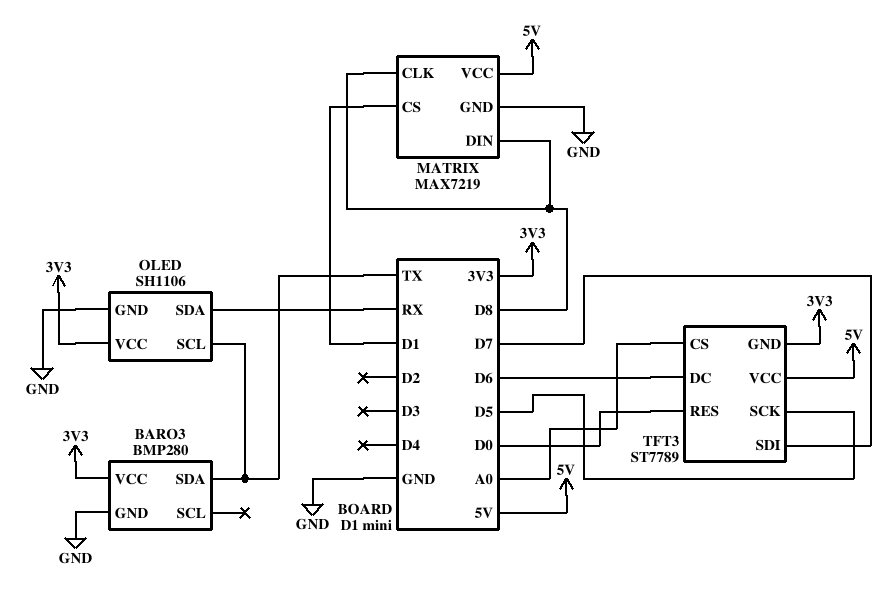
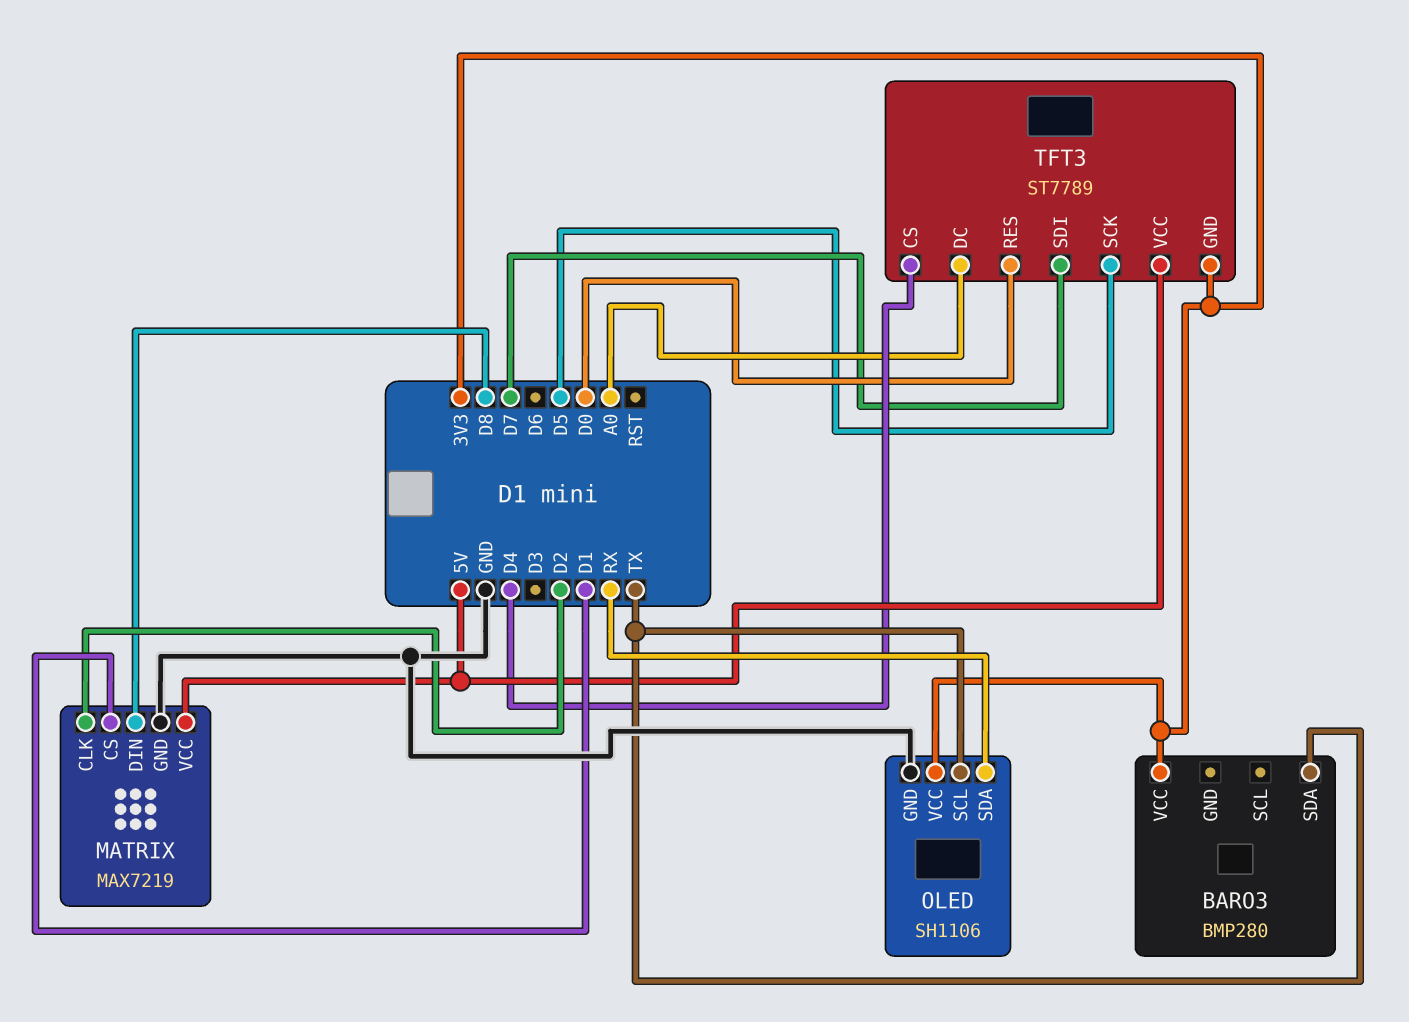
BARO3 pin GND: GND -> none
MATRIX pin CLK: D8 -> D2
TFT3 pin CS: A0 -> D4
TFT3 pin DC: D6 -> A0

